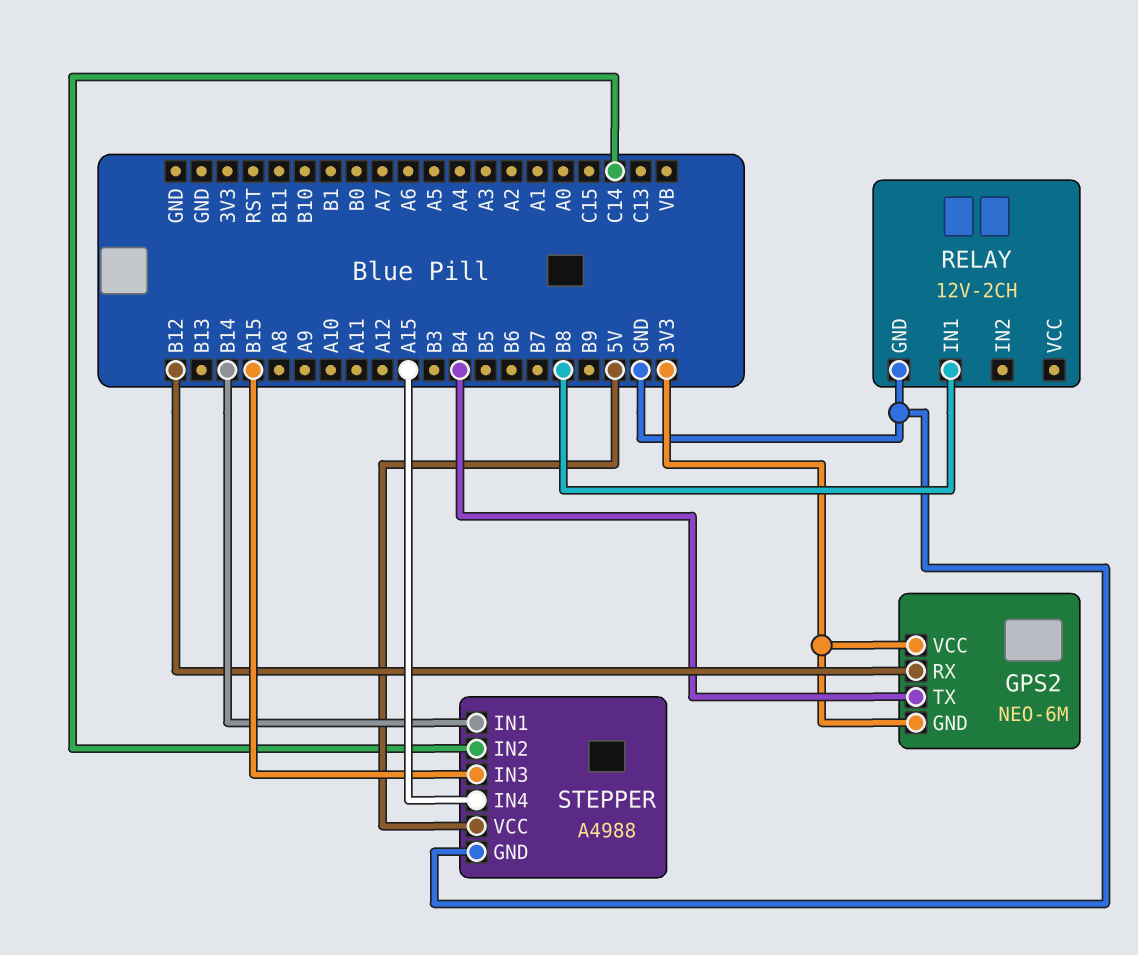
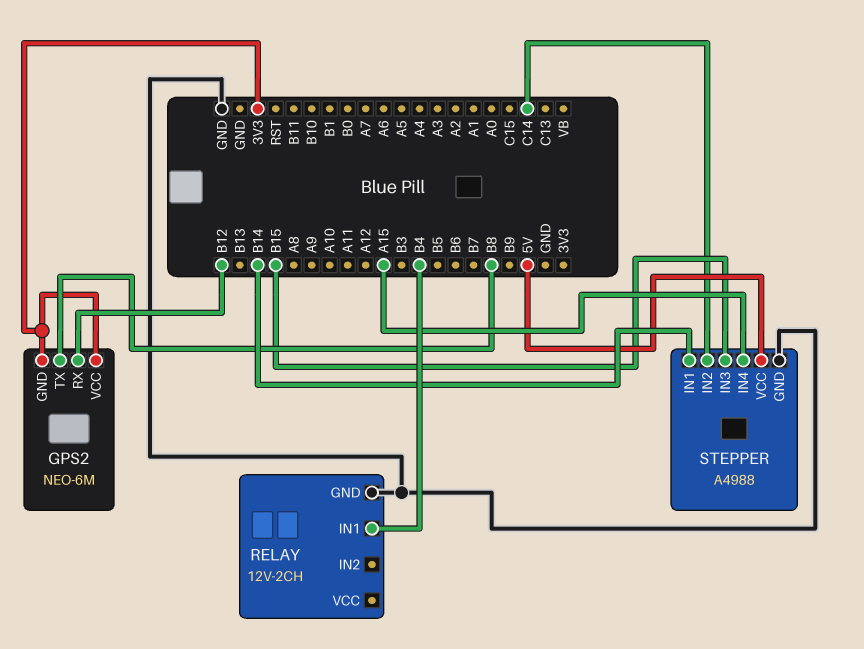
GPS2 pin TX: B4 -> B8
RELAY pin IN1: B8 -> B4

